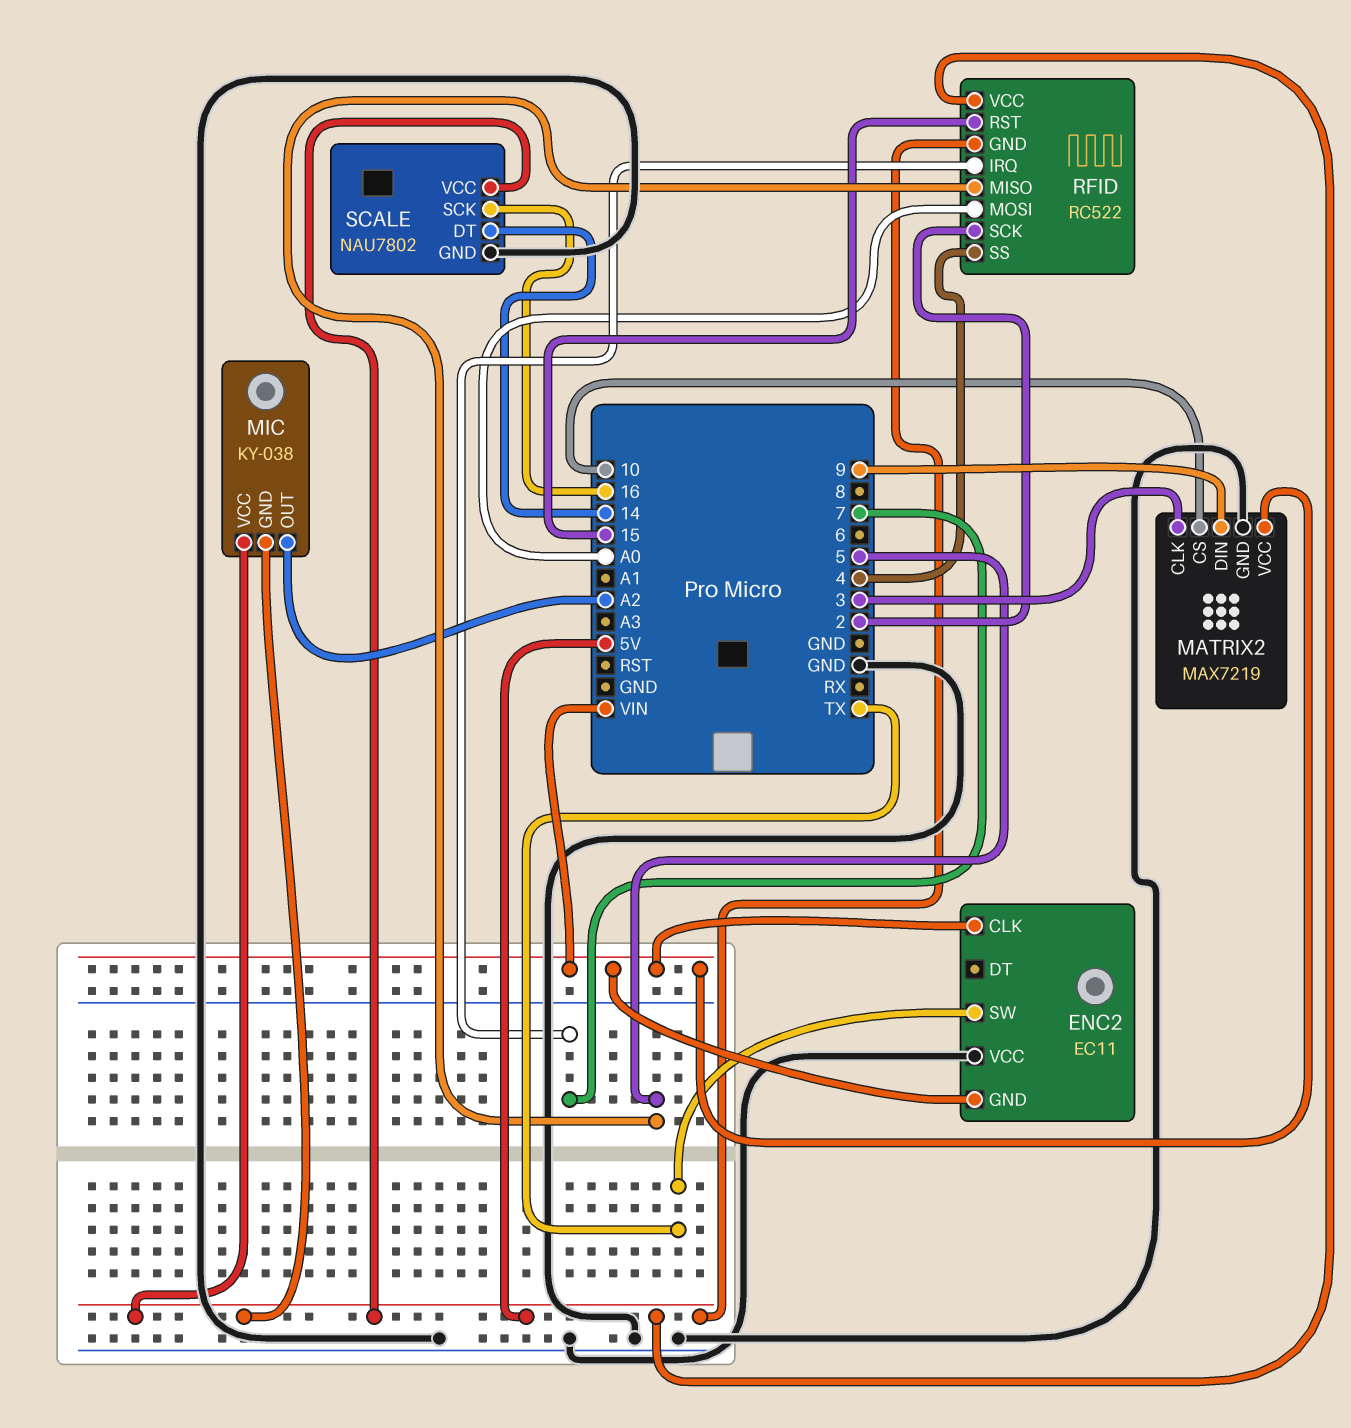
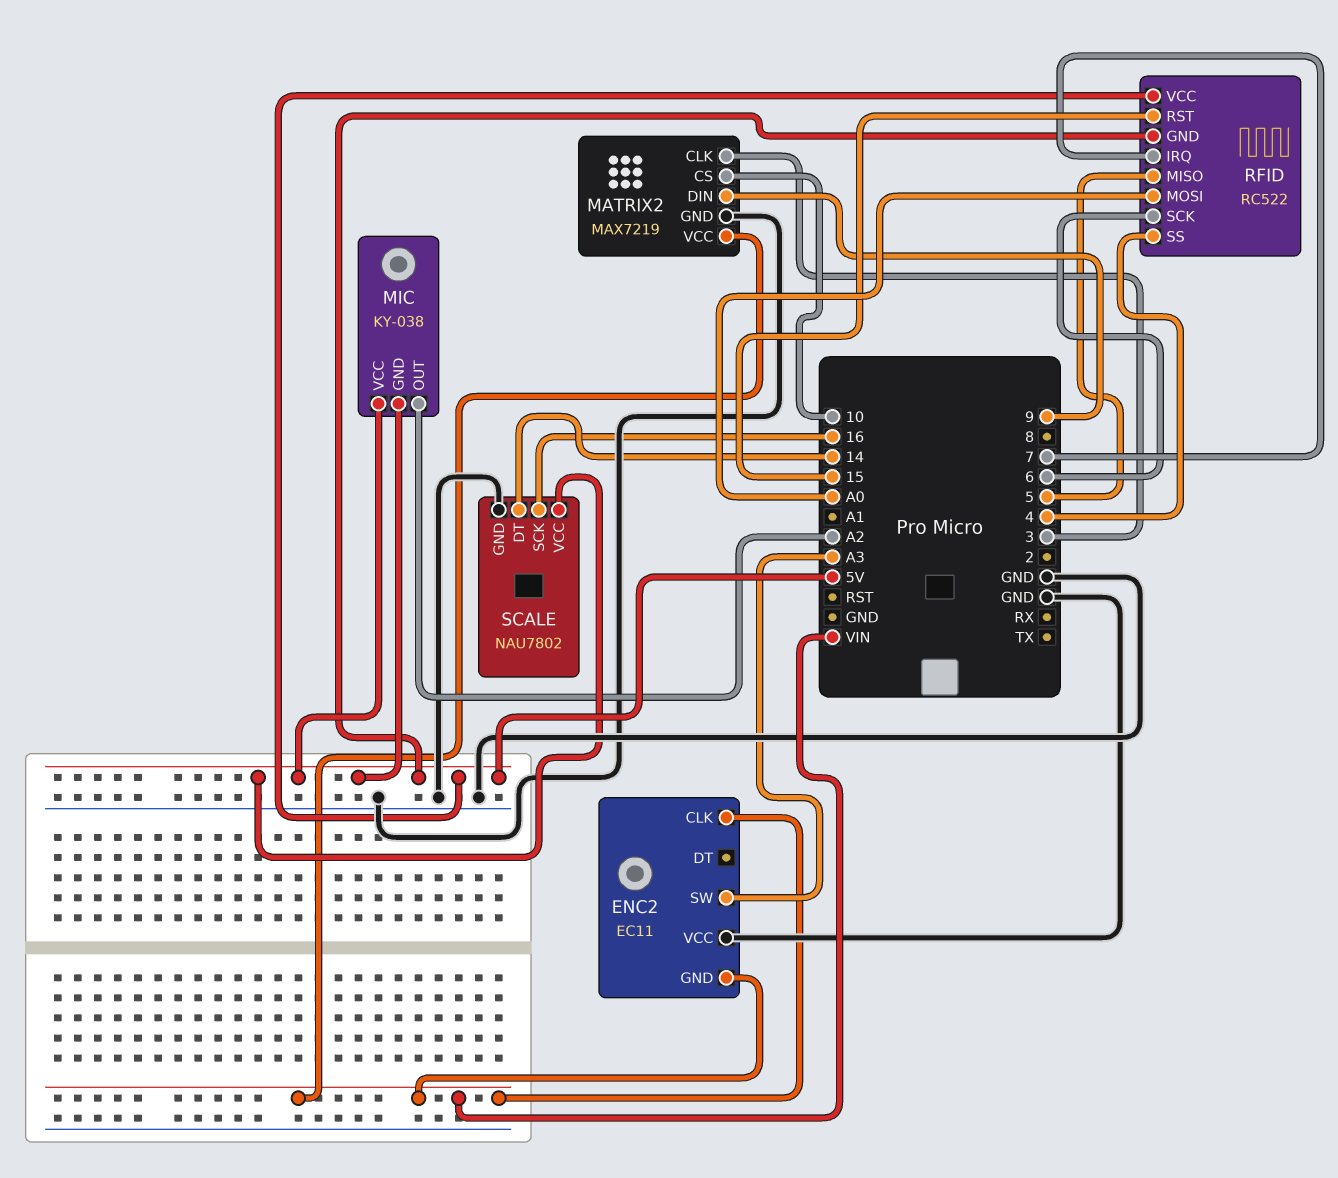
ENC2 pin SW: TX -> A3
RFID pin SCK: 2 -> 6

